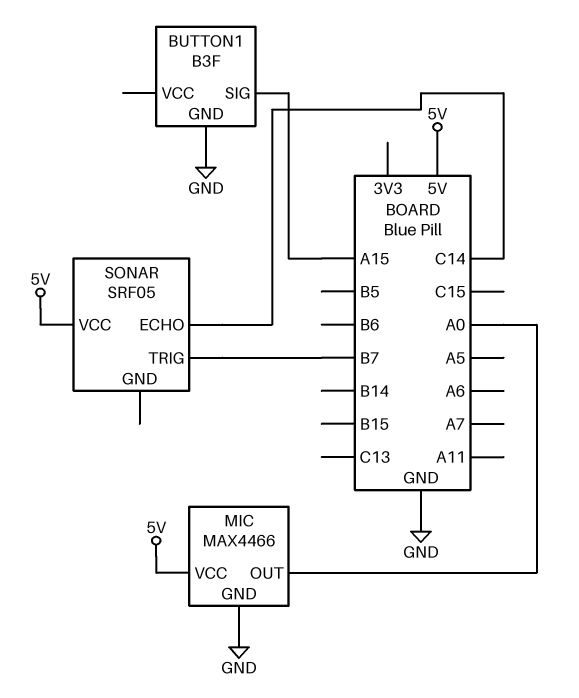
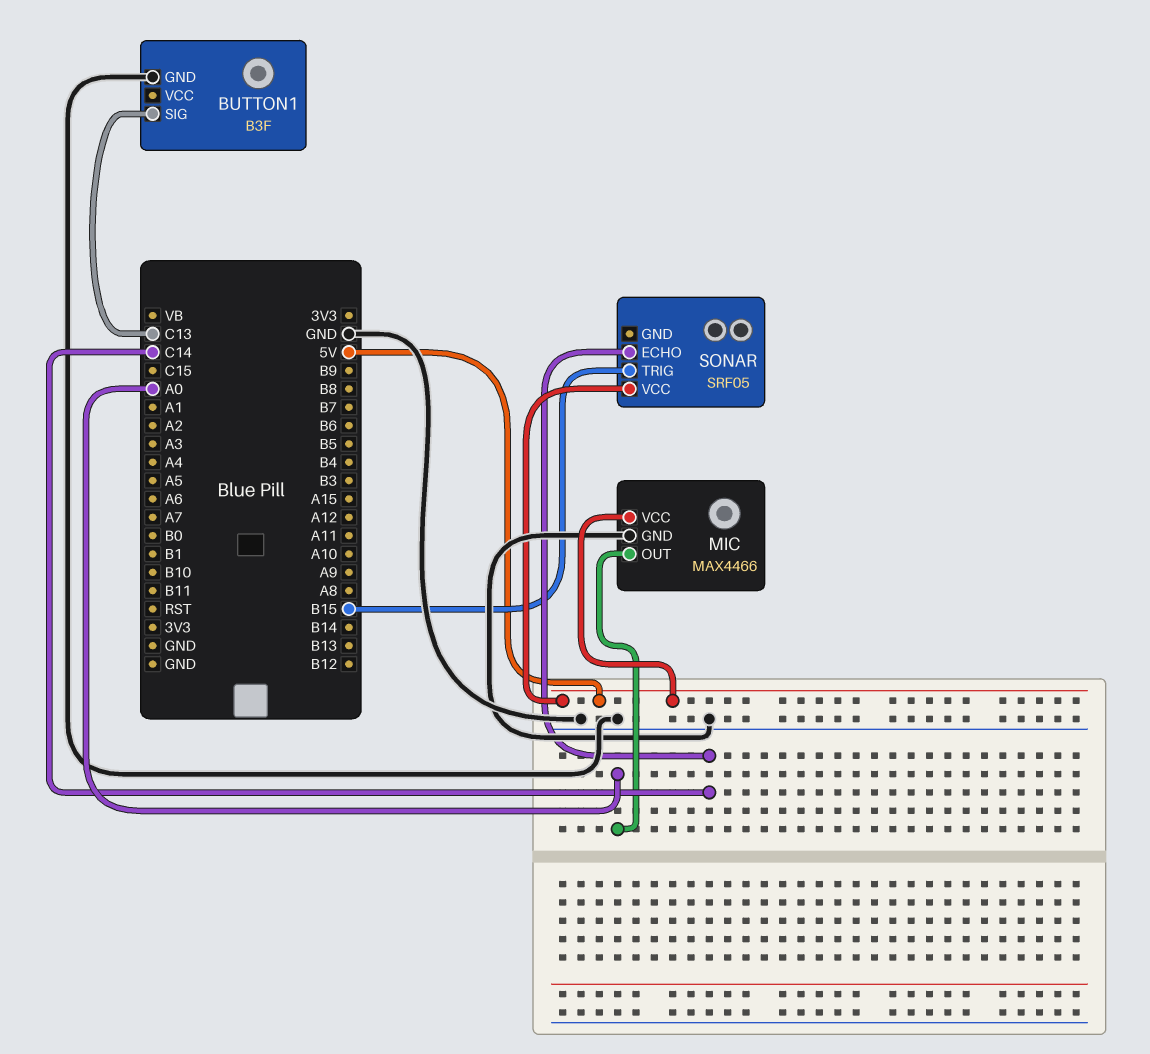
BUTTON1 pin SIG: A15 -> C13
SONAR pin TRIG: B7 -> B15

